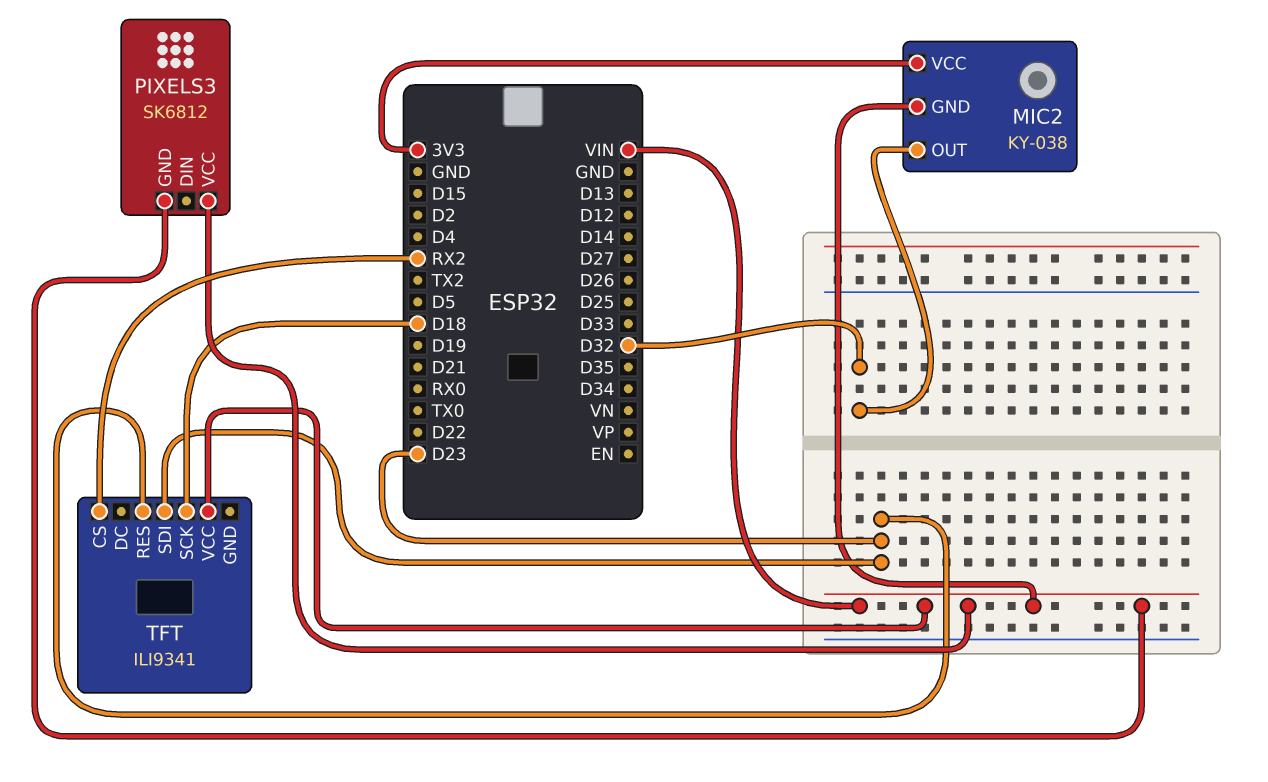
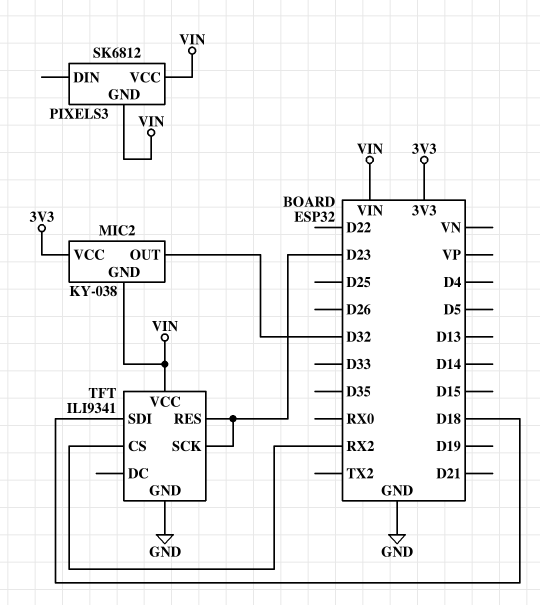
TFT pin GND: none -> GND
TFT pin SCK: D18 -> D23
TFT pin SDI: D23 -> D18

